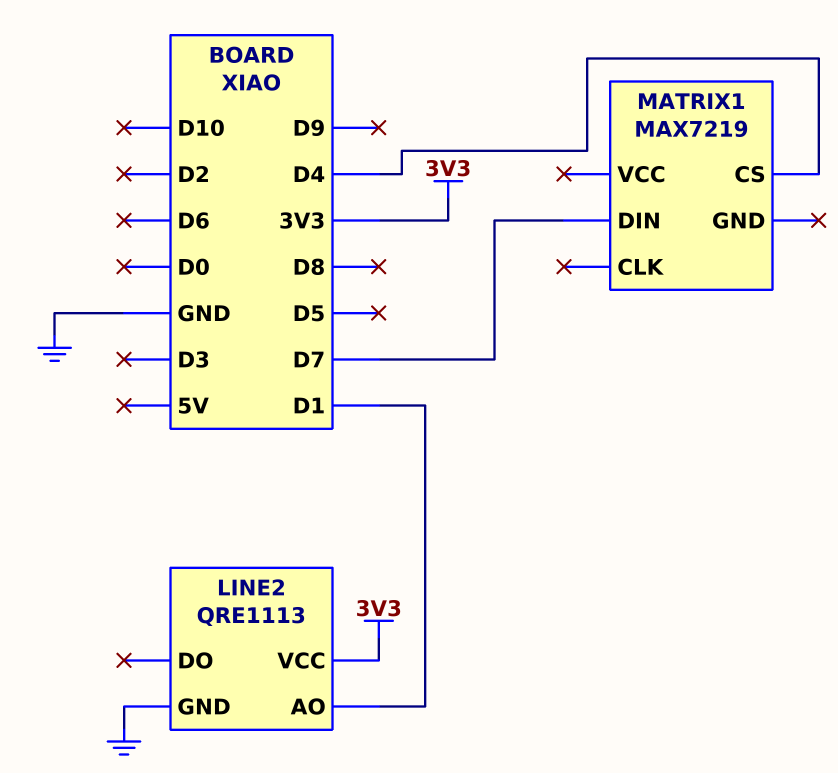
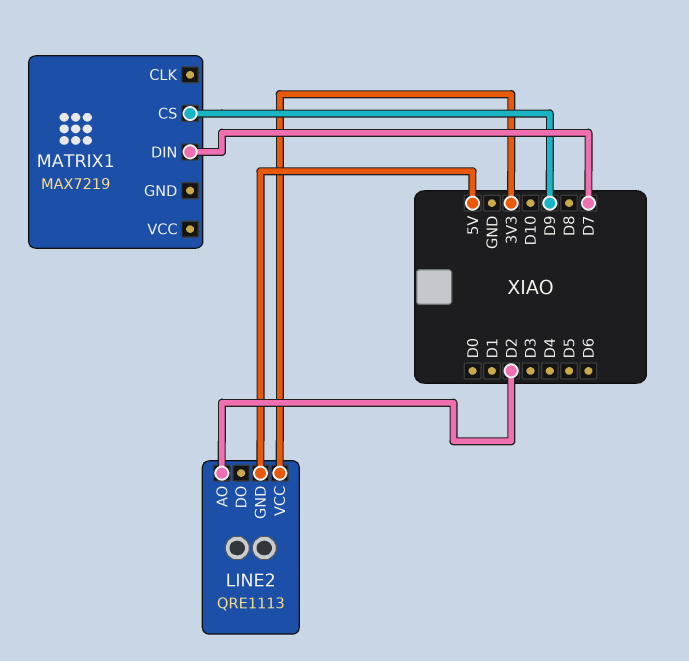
LINE2 pin AO: D1 -> D2
LINE2 pin GND: GND -> 5V
MATRIX1 pin CS: D4 -> D9

